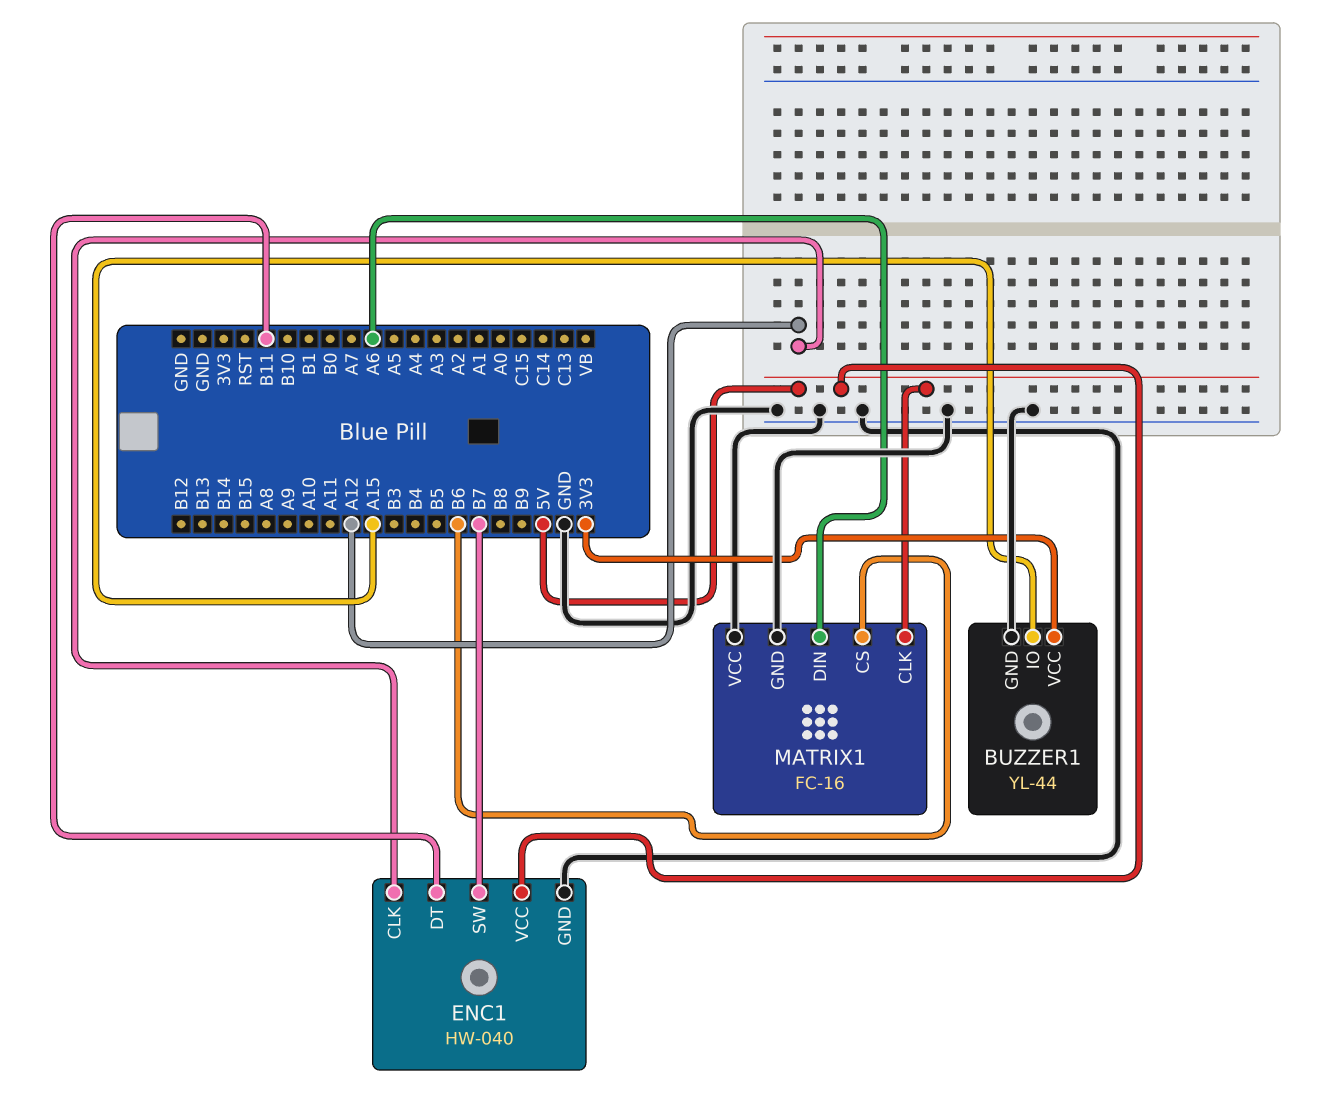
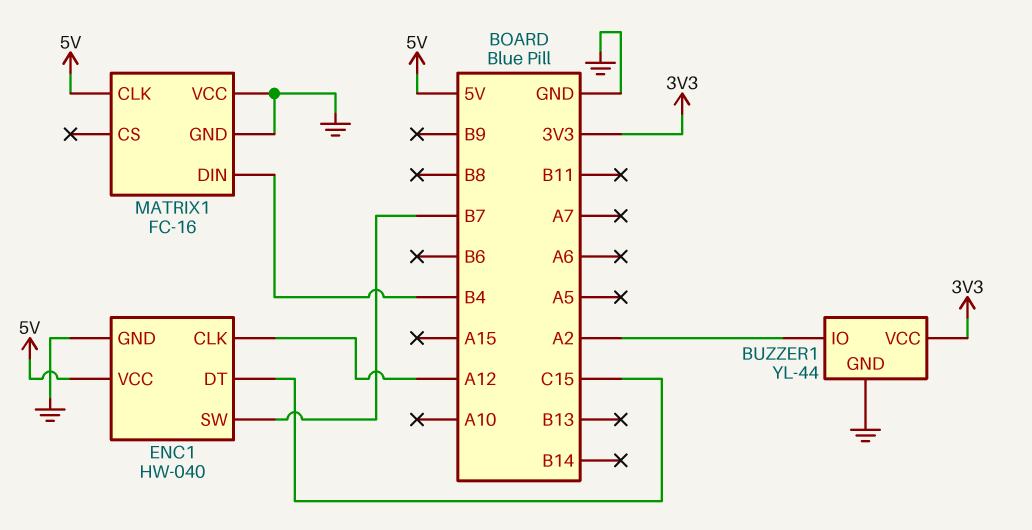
BUZZER1 pin IO: A15 -> A2
ENC1 pin DT: B11 -> C15
MATRIX1 pin CS: B6 -> none
MATRIX1 pin DIN: A6 -> B4

